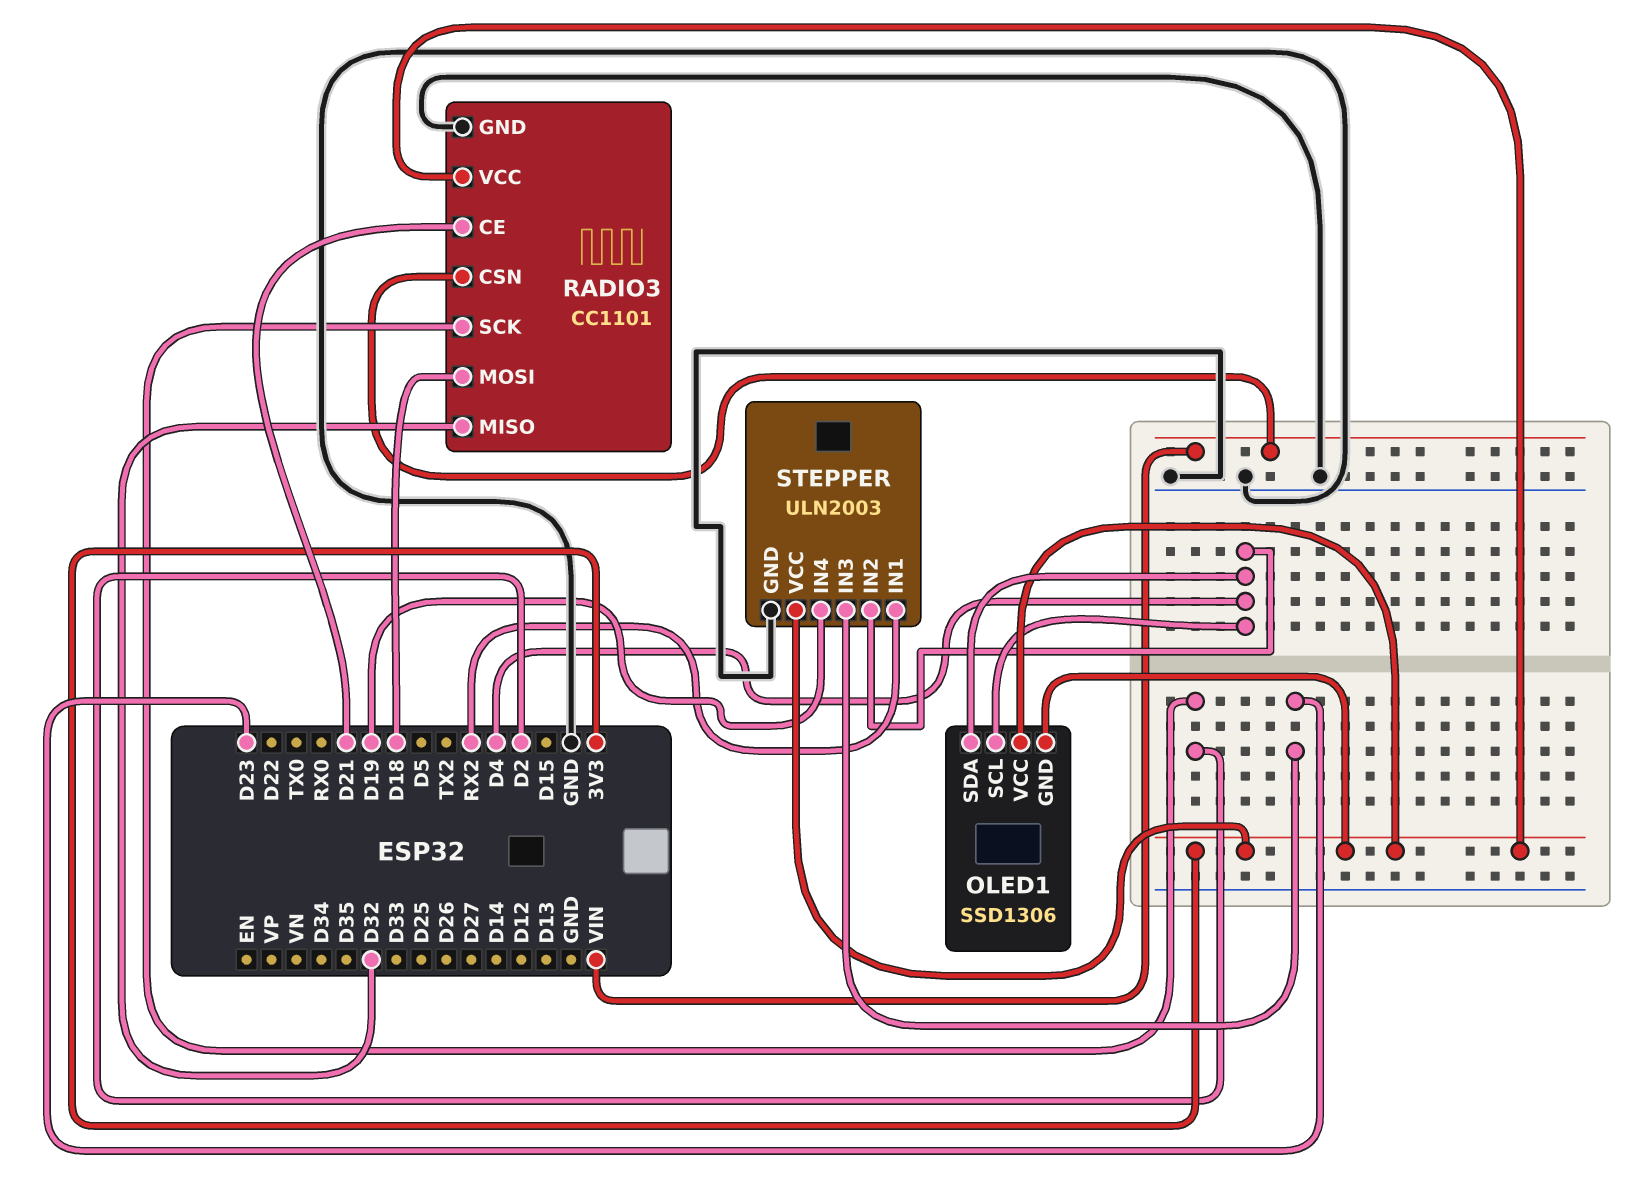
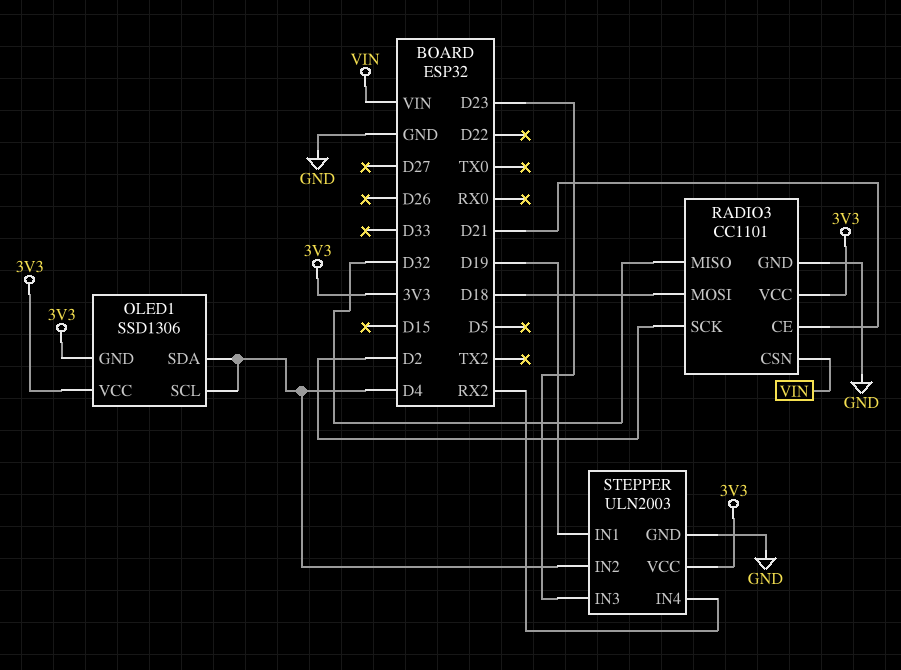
STEPPER pin IN1: RX2 -> D19
STEPPER pin IN4: D19 -> RX2

